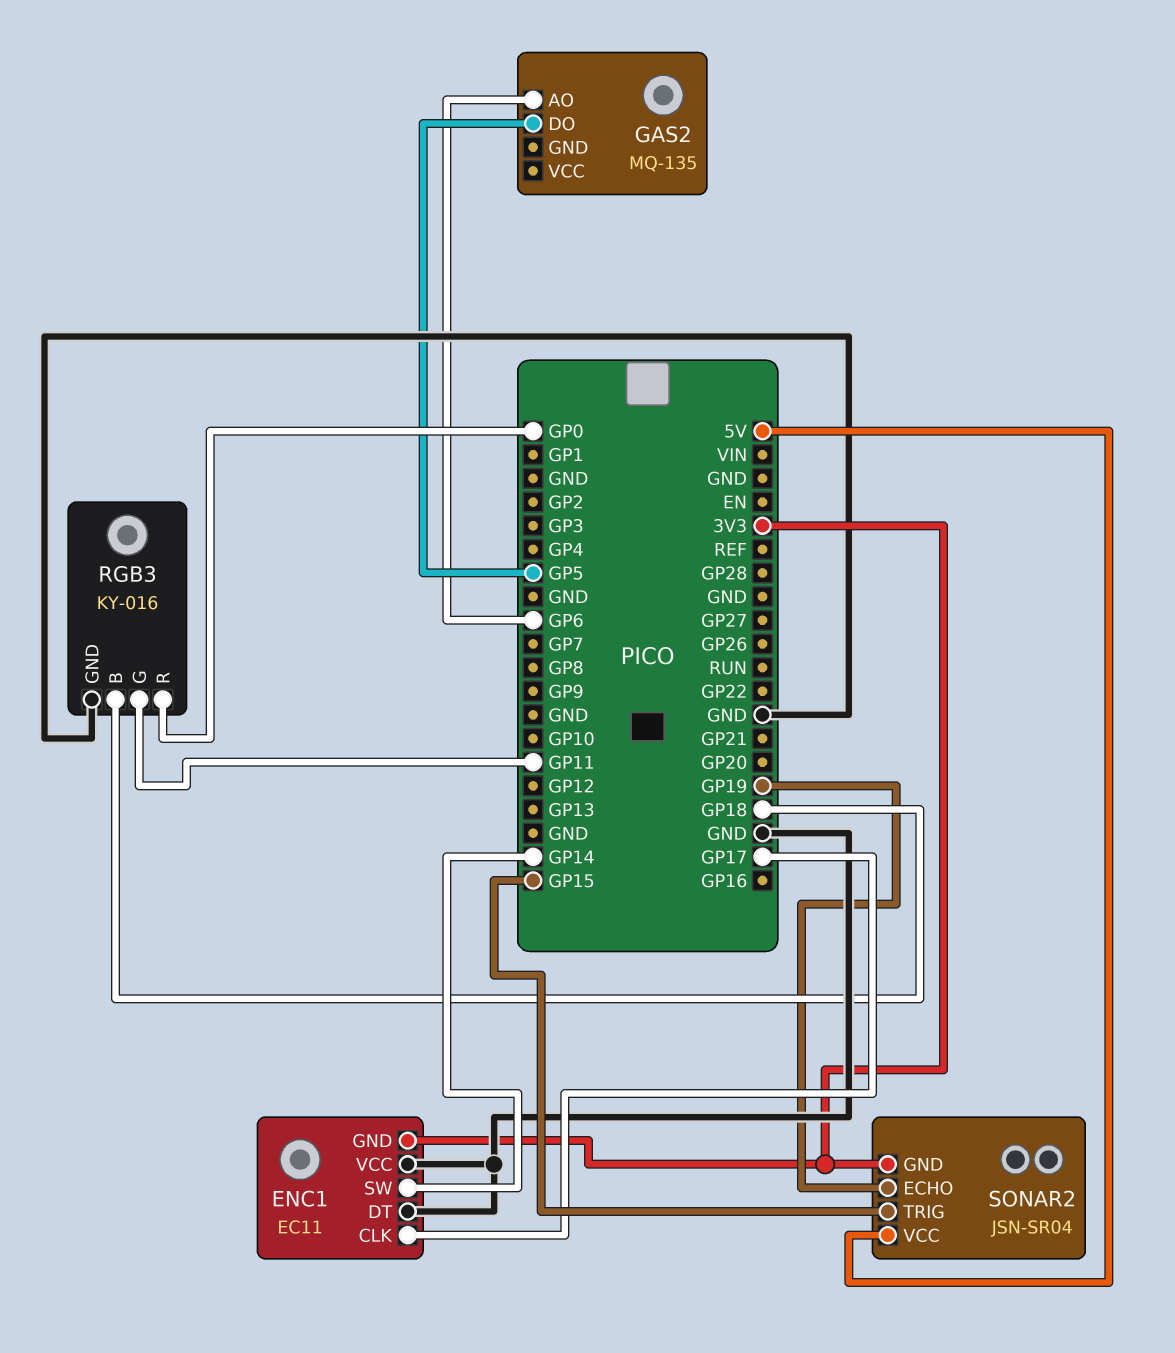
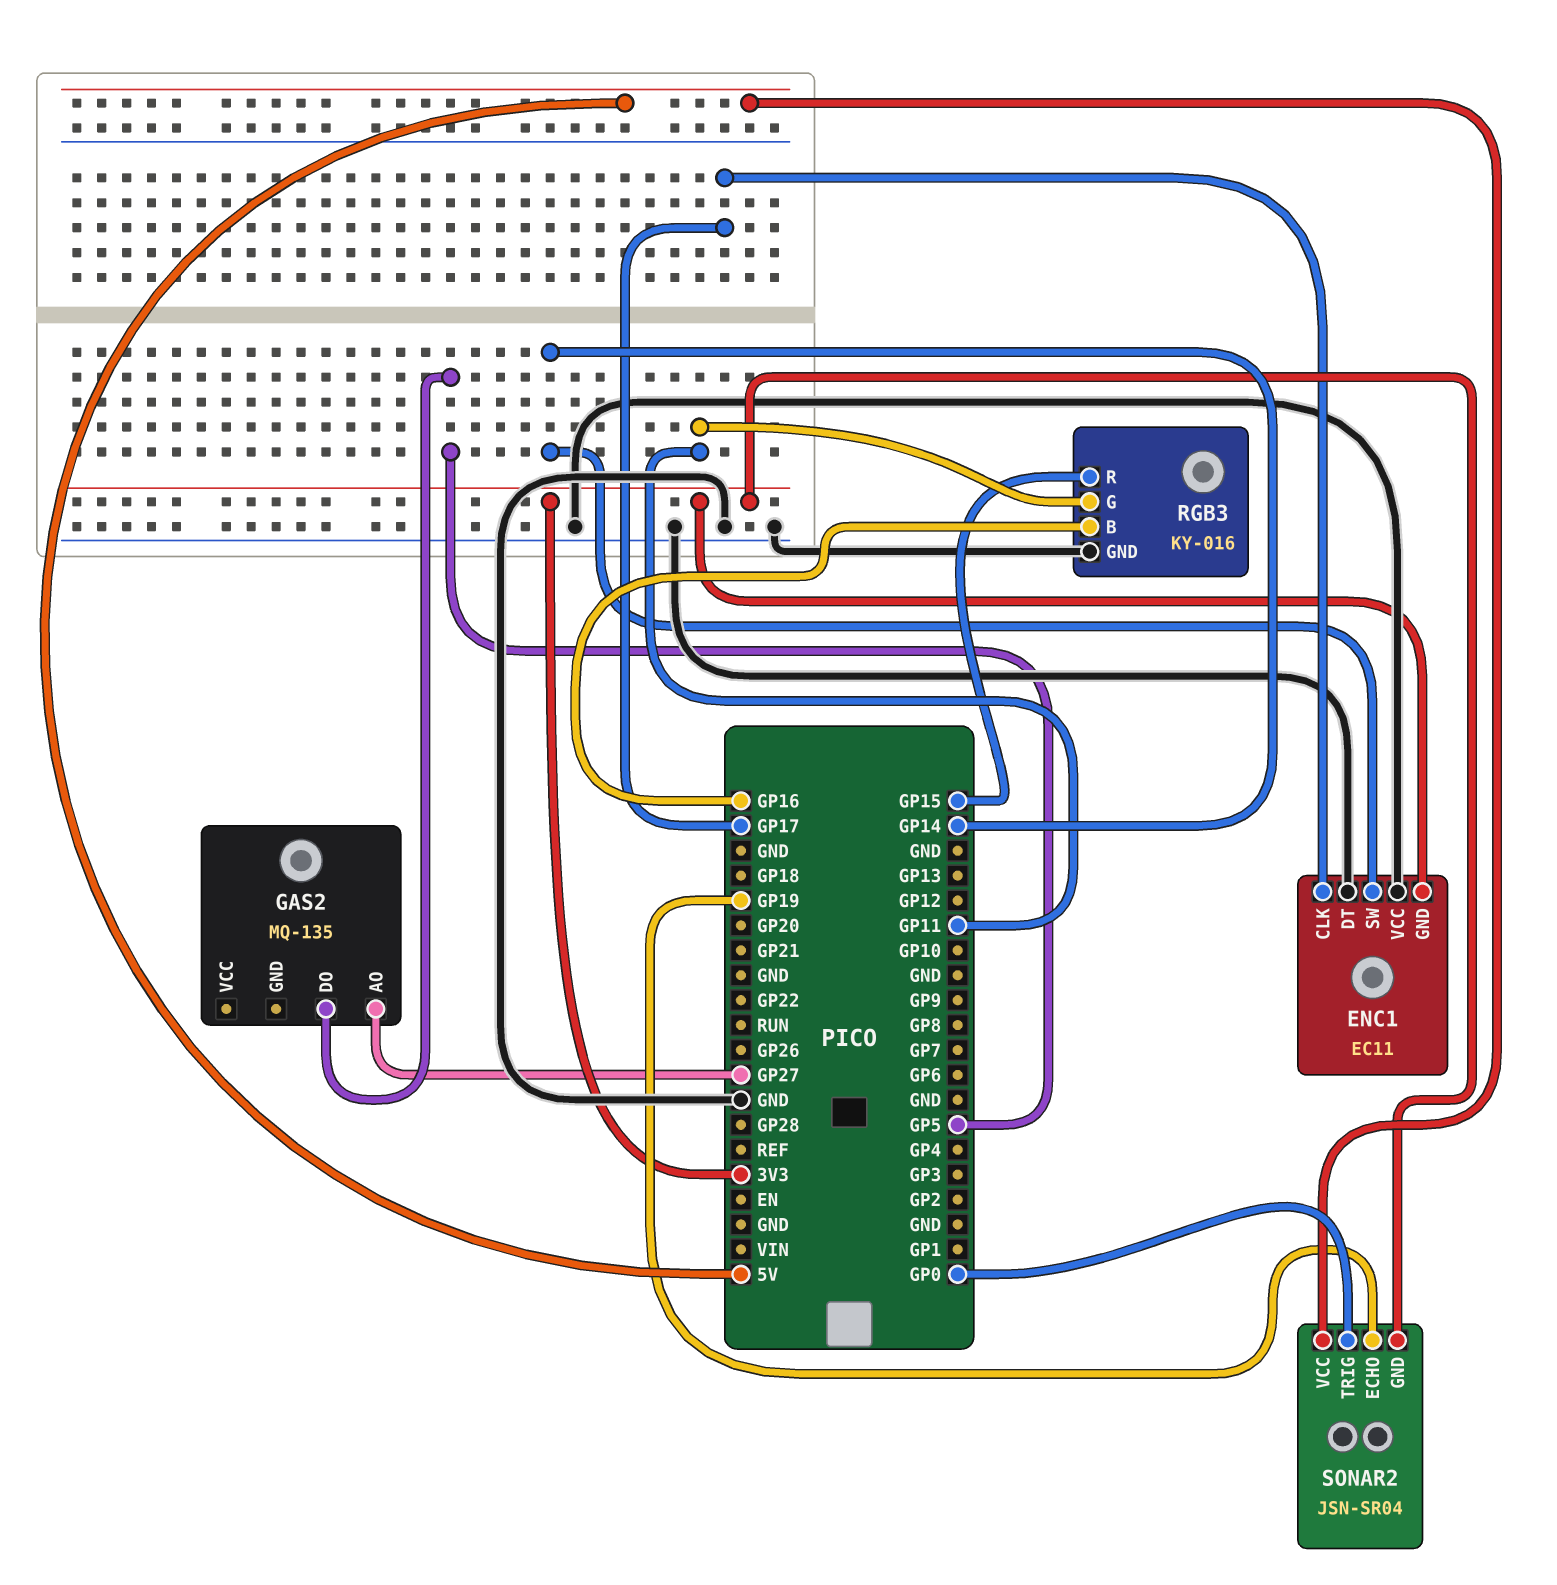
GAS2 pin AO: GP6 -> GP27
RGB3 pin B: GP18 -> GP16
RGB3 pin R: GP0 -> GP15
SONAR2 pin TRIG: GP15 -> GP0

